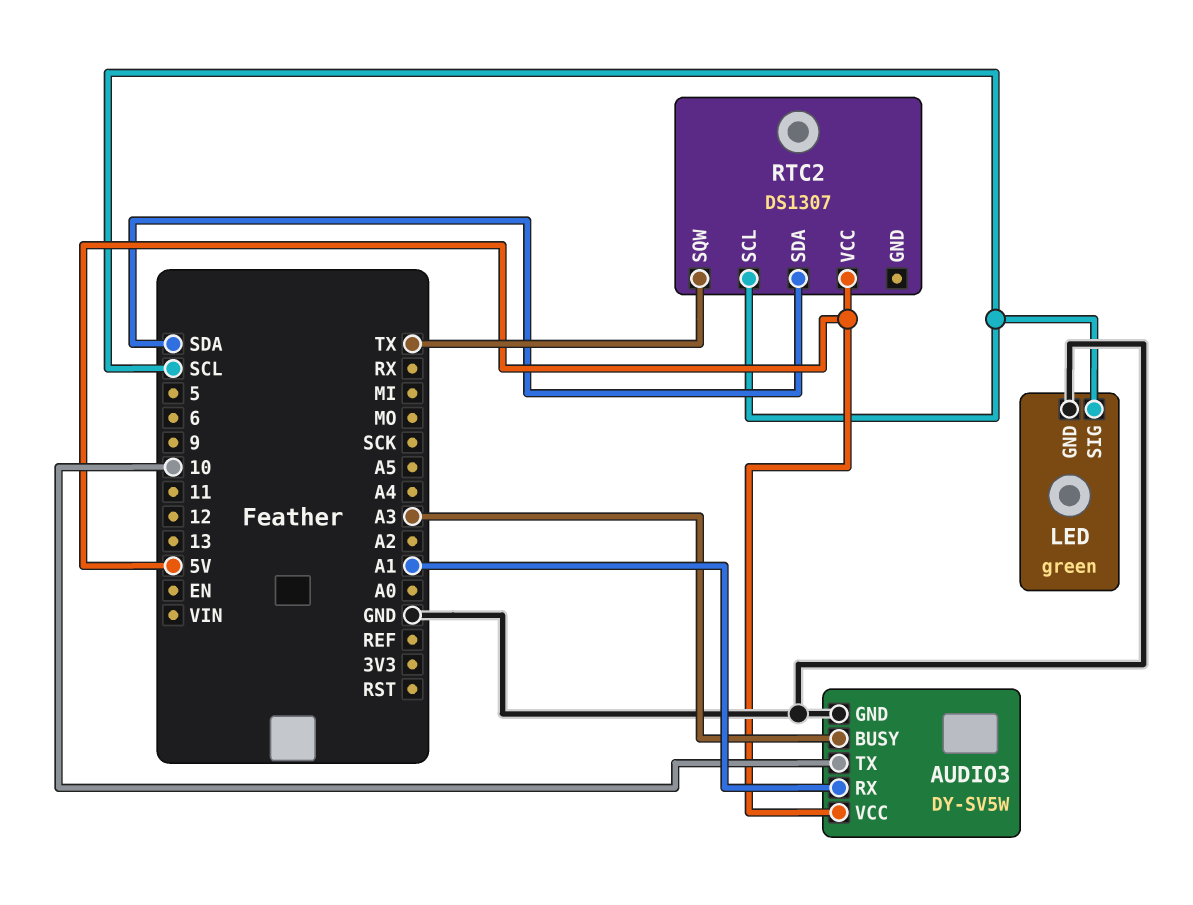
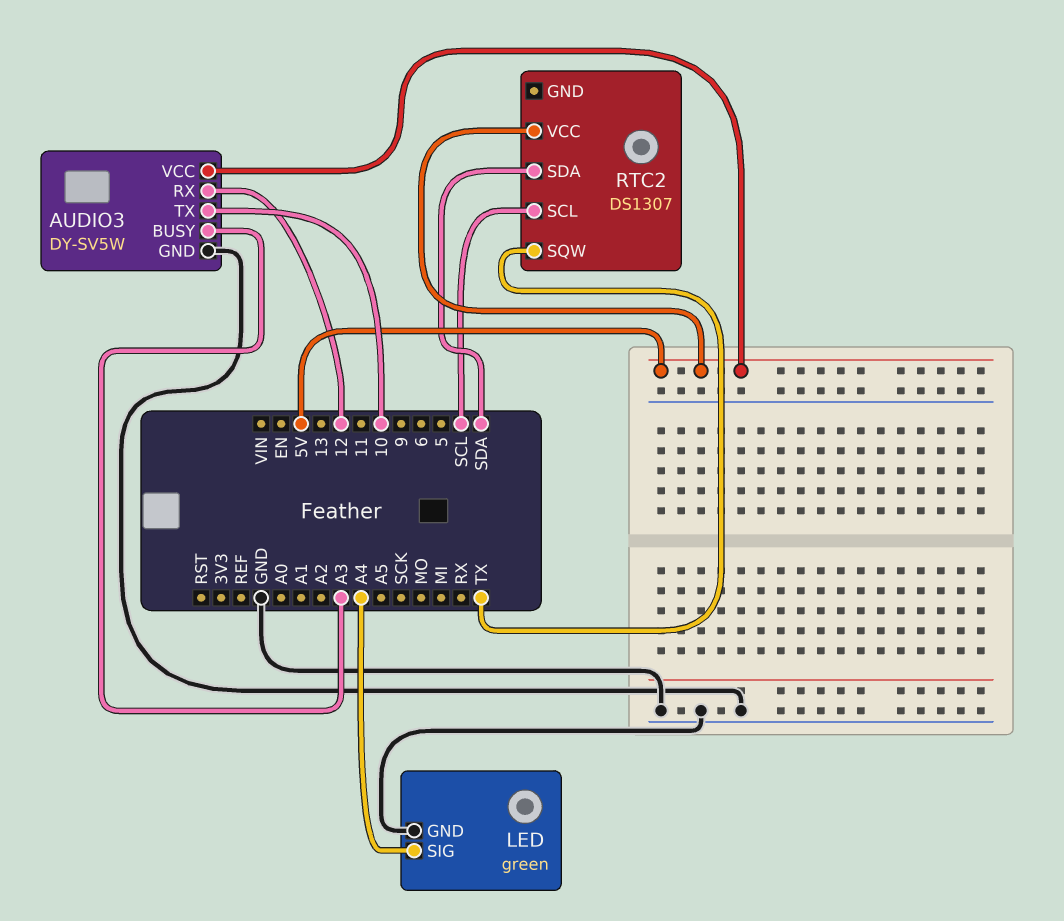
AUDIO3 pin RX: A1 -> 12
LED pin SIG: SCL -> A4

